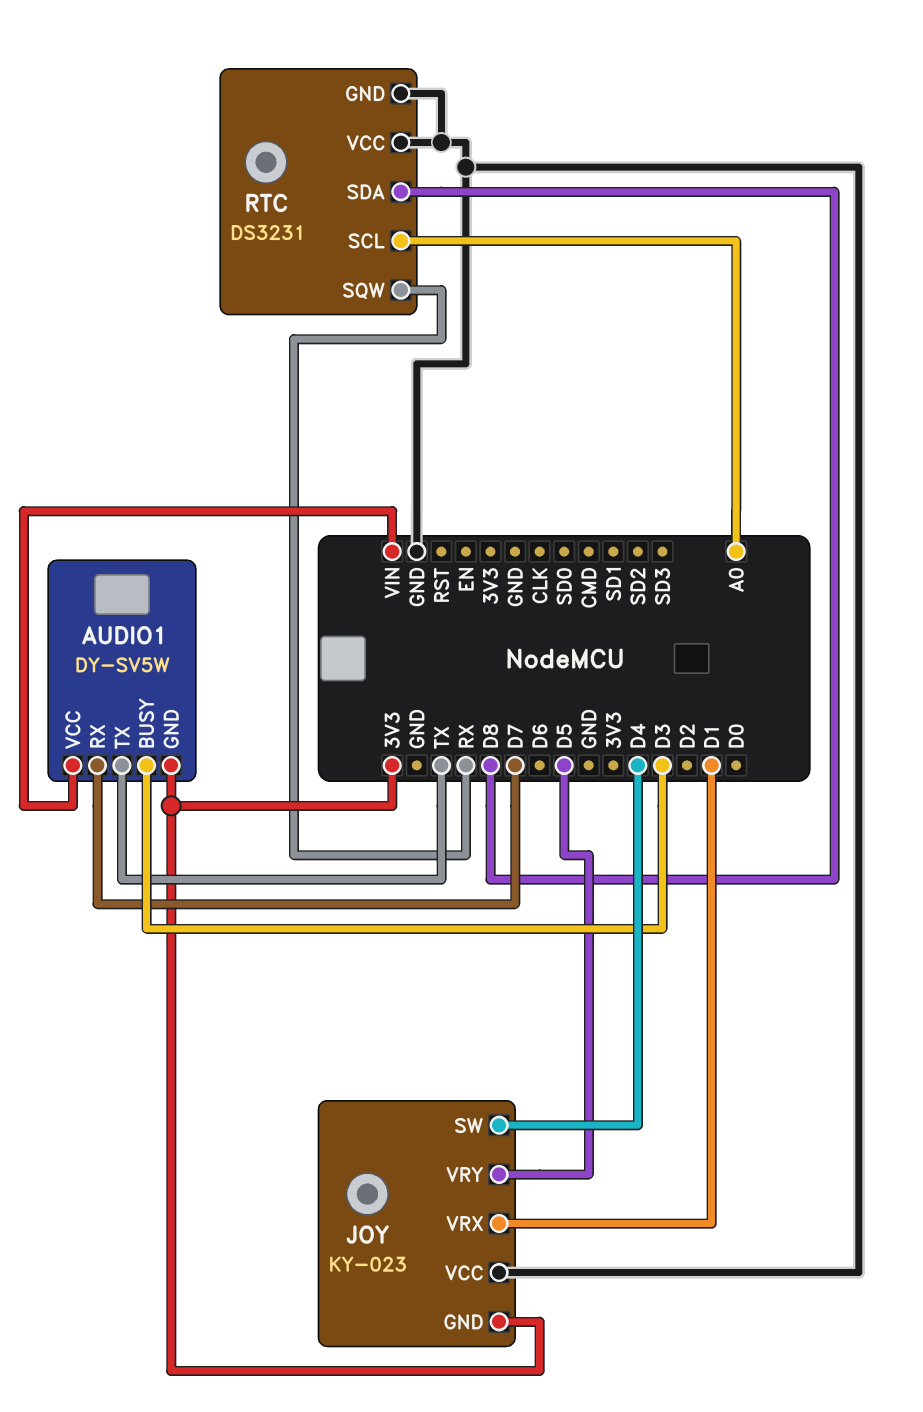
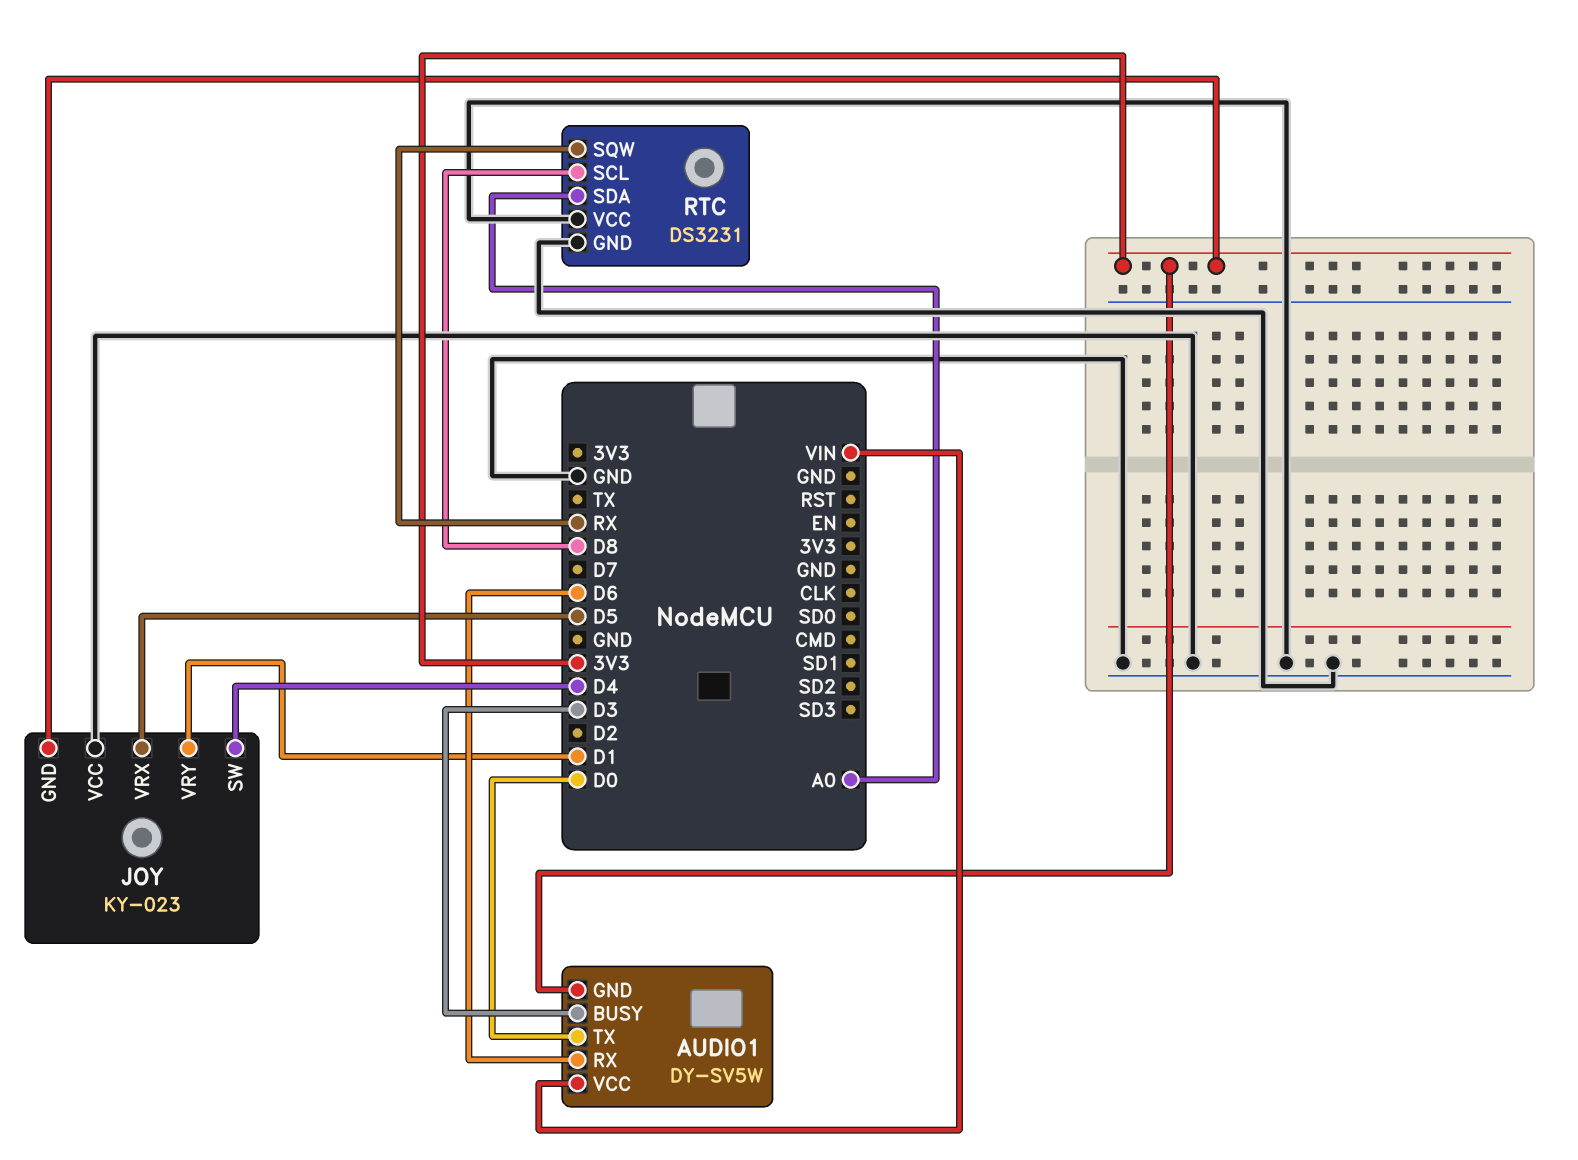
AUDIO1 pin RX: D7 -> D6
AUDIO1 pin TX: TX -> D0
JOY pin VRX: D1 -> D5
JOY pin VRY: D5 -> D1
RTC pin SCL: A0 -> D8
RTC pin SDA: D8 -> A0

